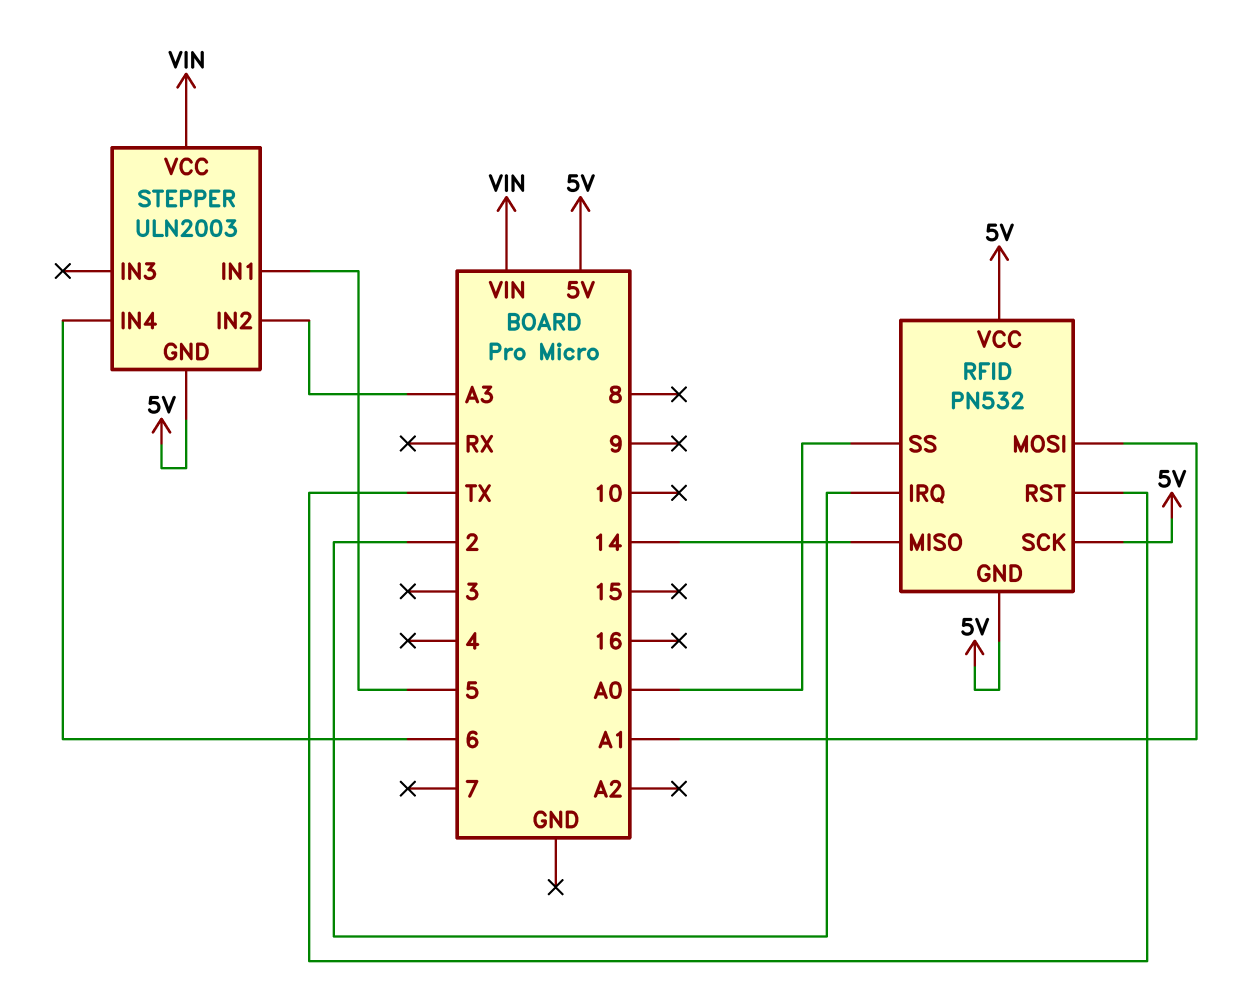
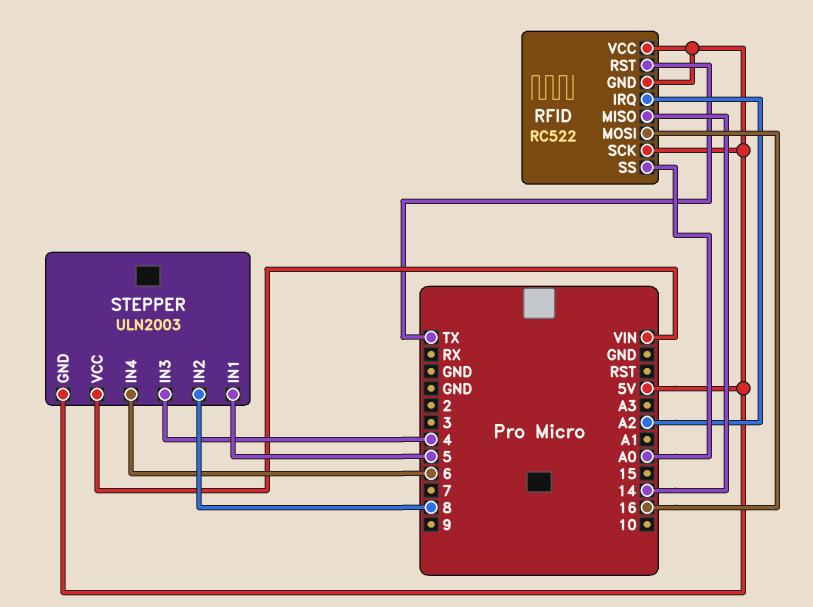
RFID: PN532 -> RC522
RFID pin IRQ: 2 -> A2
RFID pin MOSI: A1 -> 16
STEPPER pin IN2: A3 -> 8
STEPPER pin IN3: none -> 4

